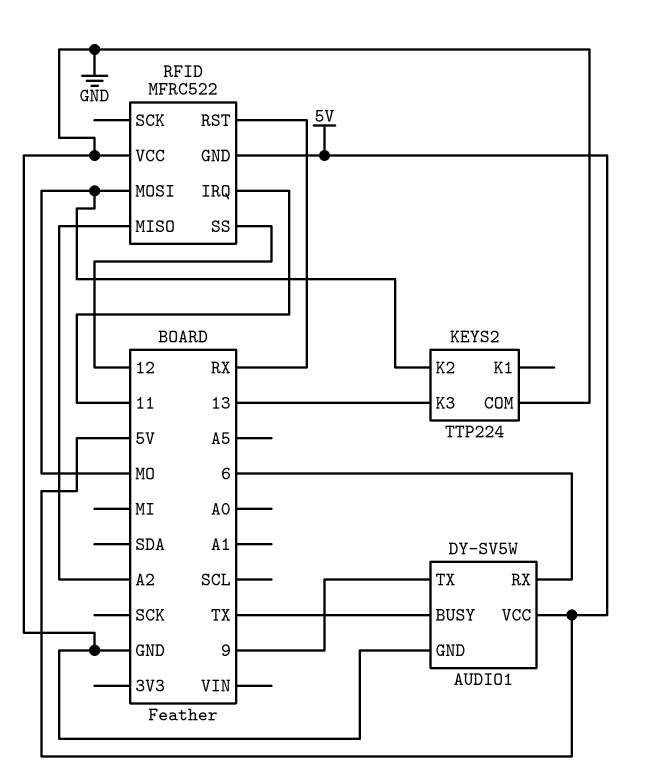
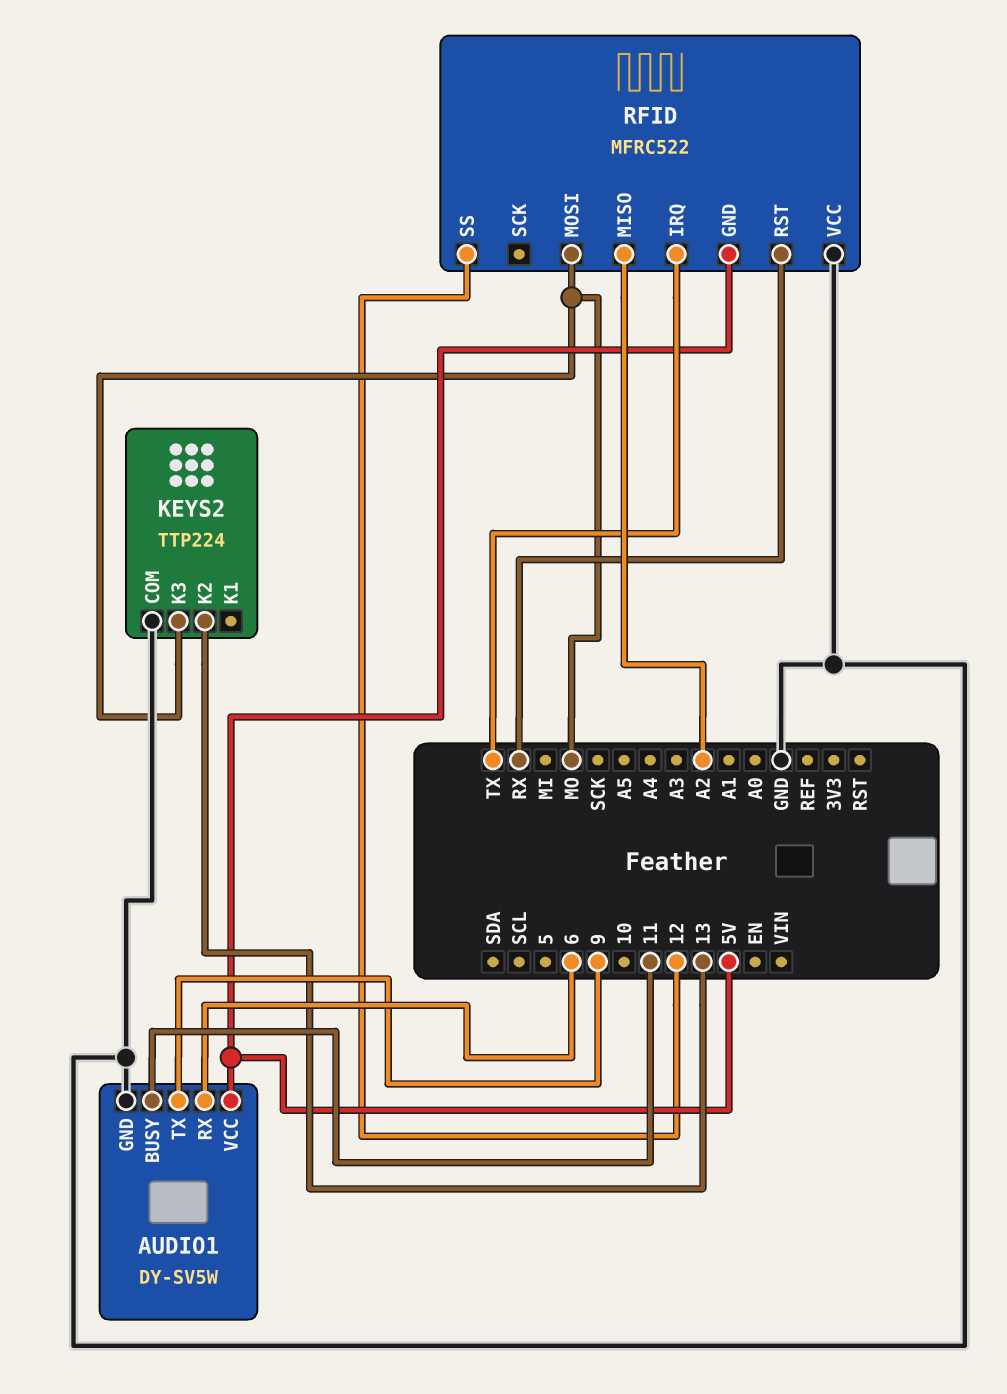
AUDIO1 pin BUSY: TX -> 11
KEYS2 pin K2: MO -> 13
KEYS2 pin K3: 13 -> MO
RFID pin IRQ: 11 -> TX

